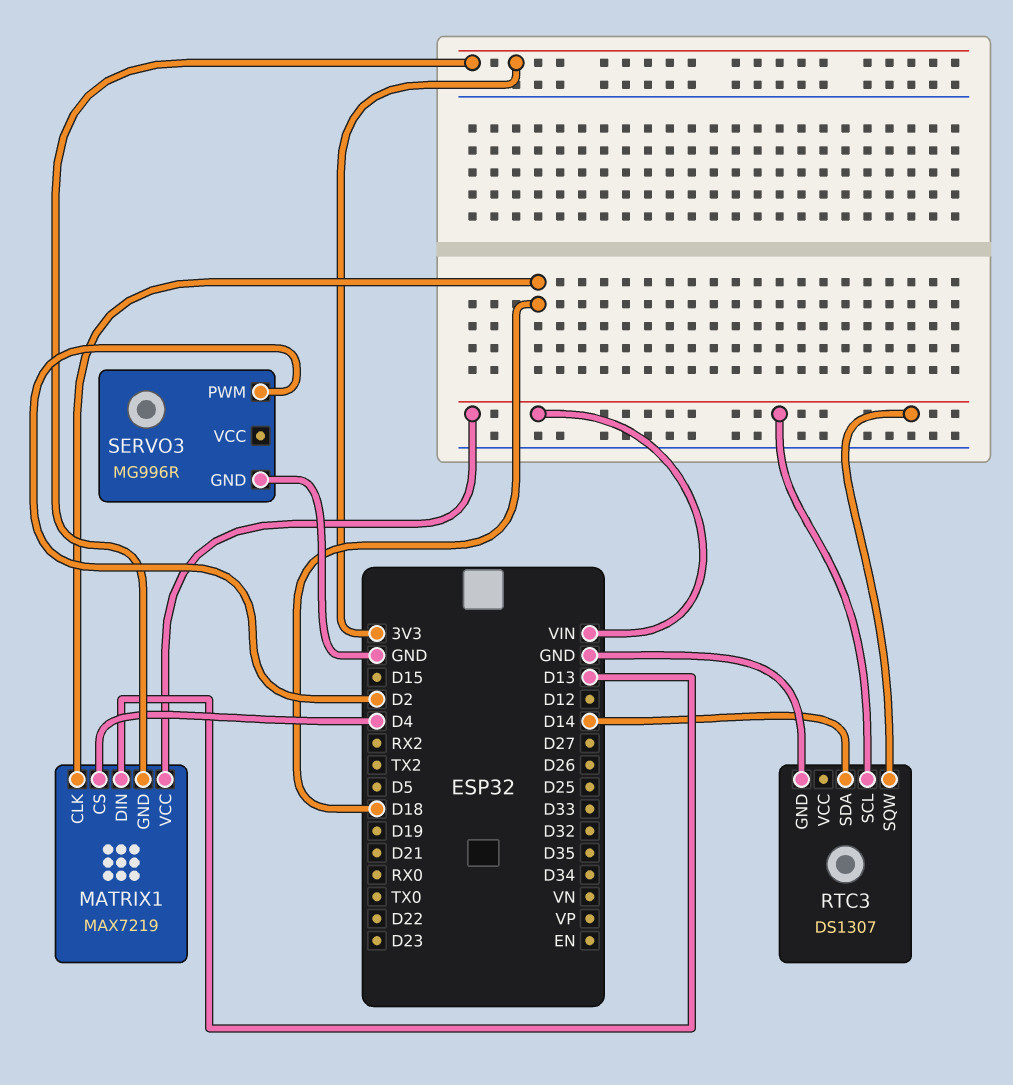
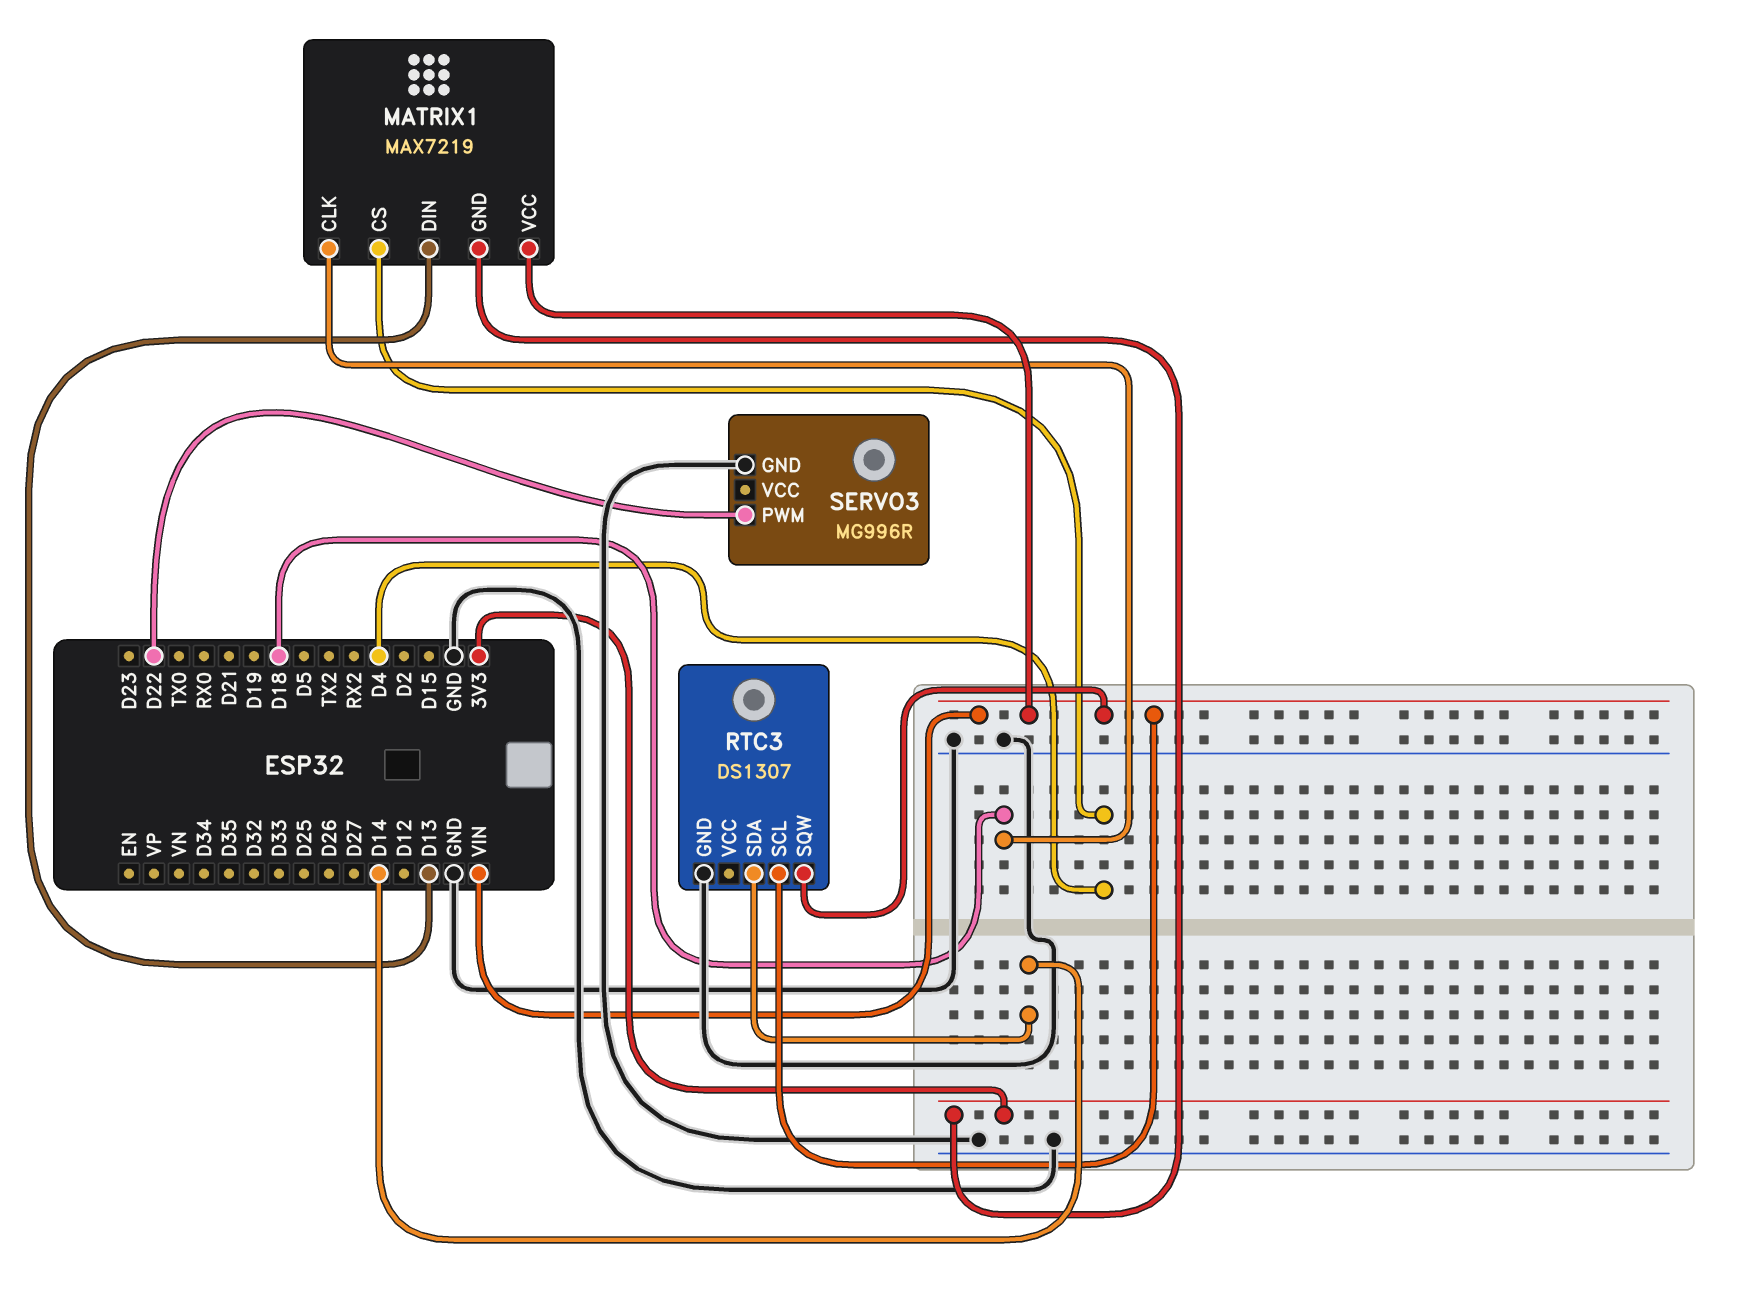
SERVO3 pin PWM: D2 -> D22

